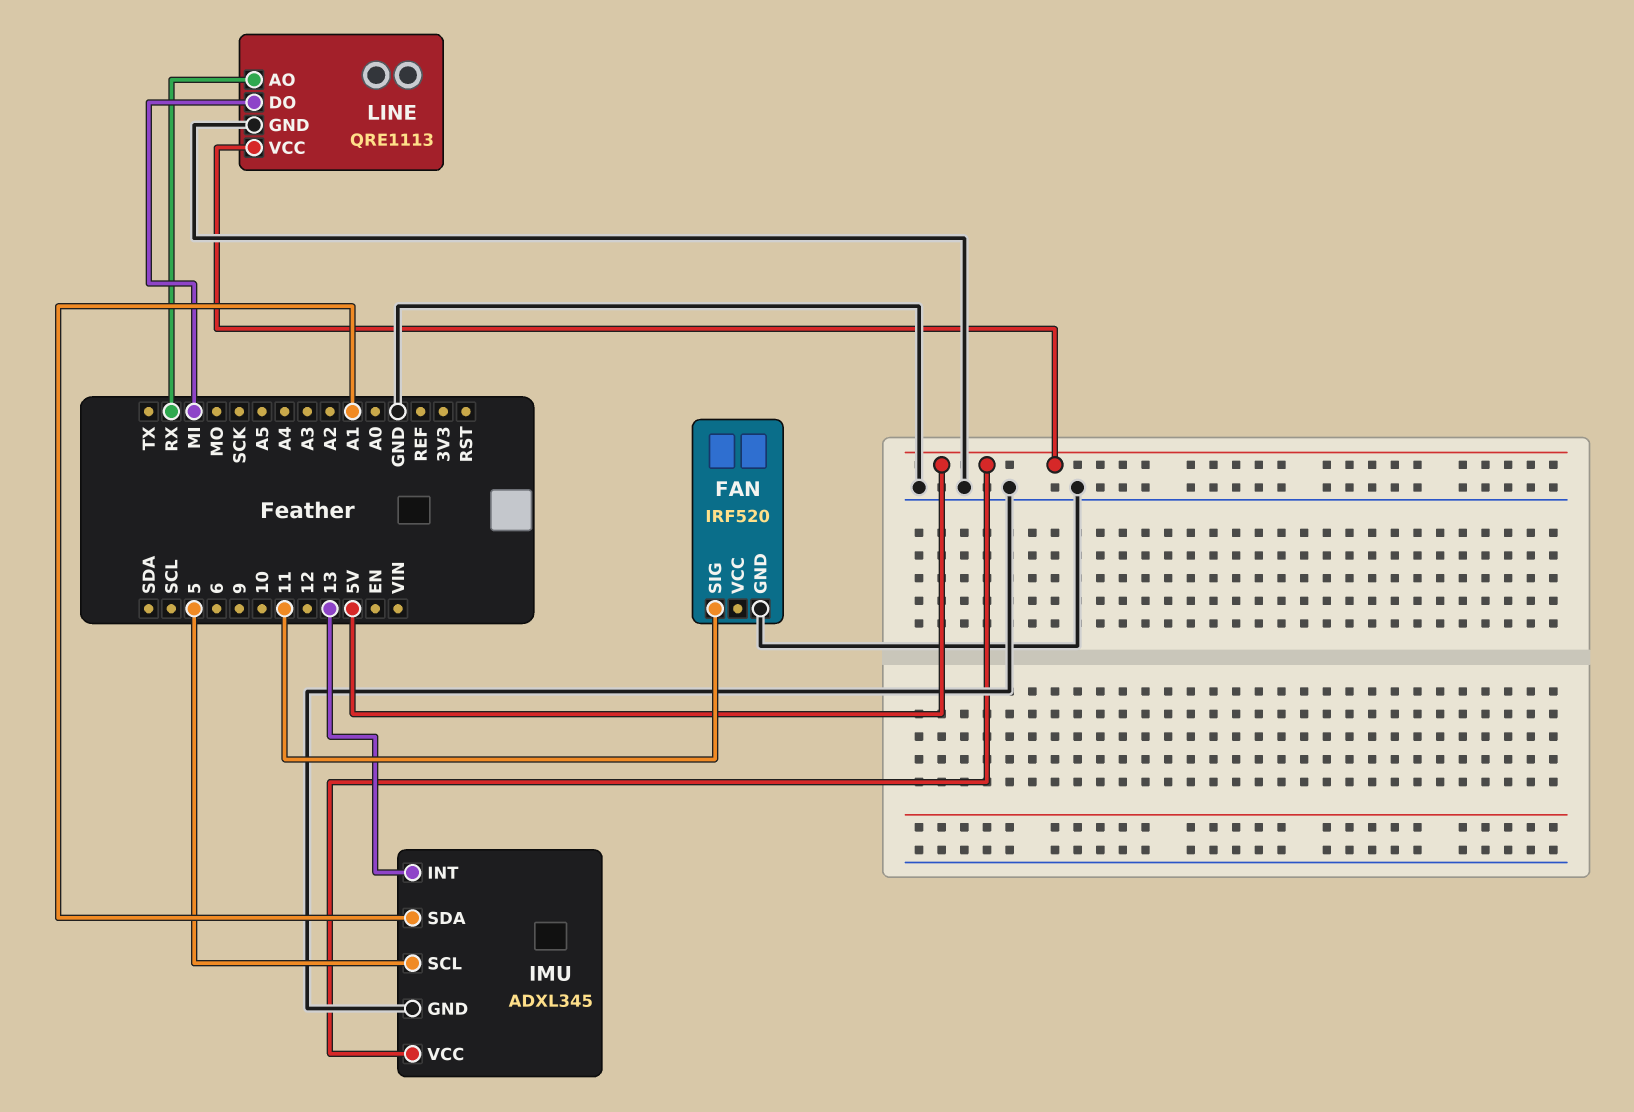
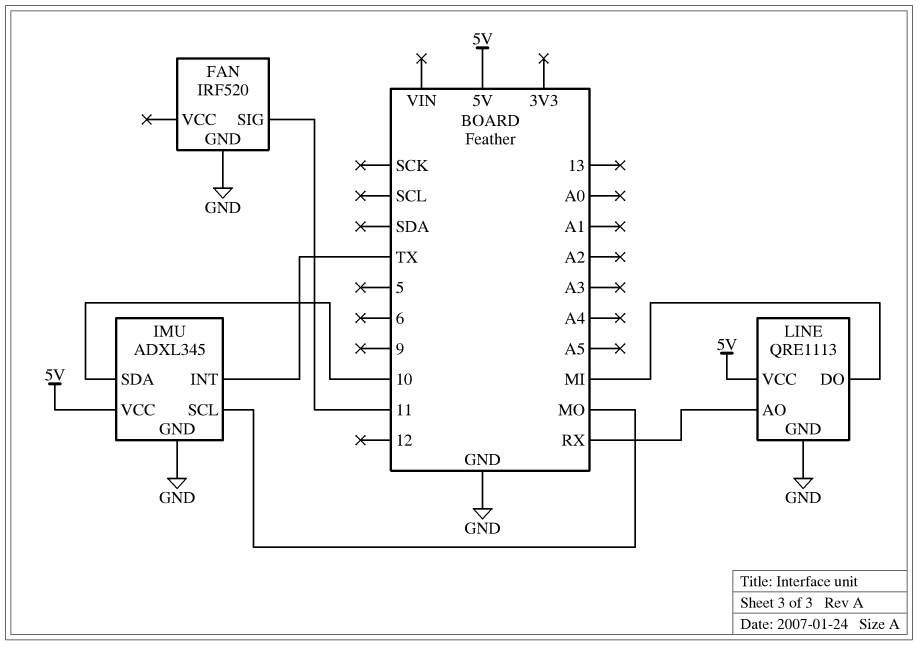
IMU pin INT: 13 -> TX
IMU pin SCL: 5 -> MO
IMU pin SDA: A1 -> 10

